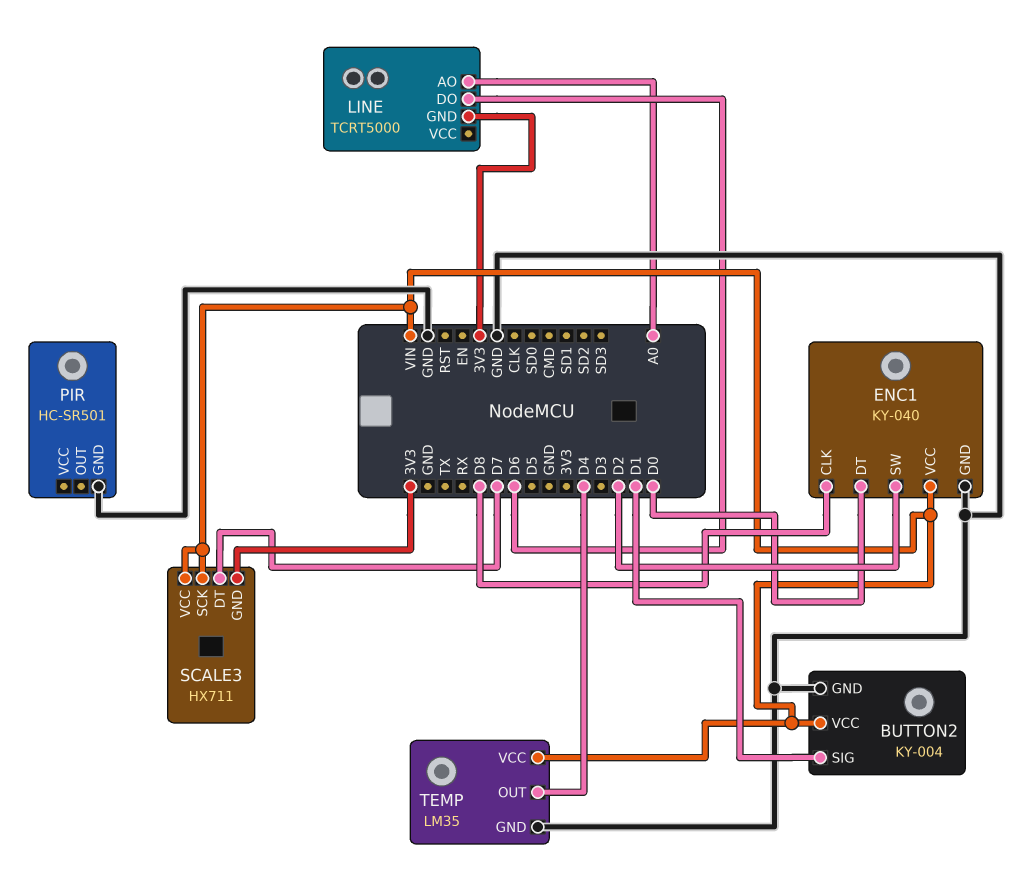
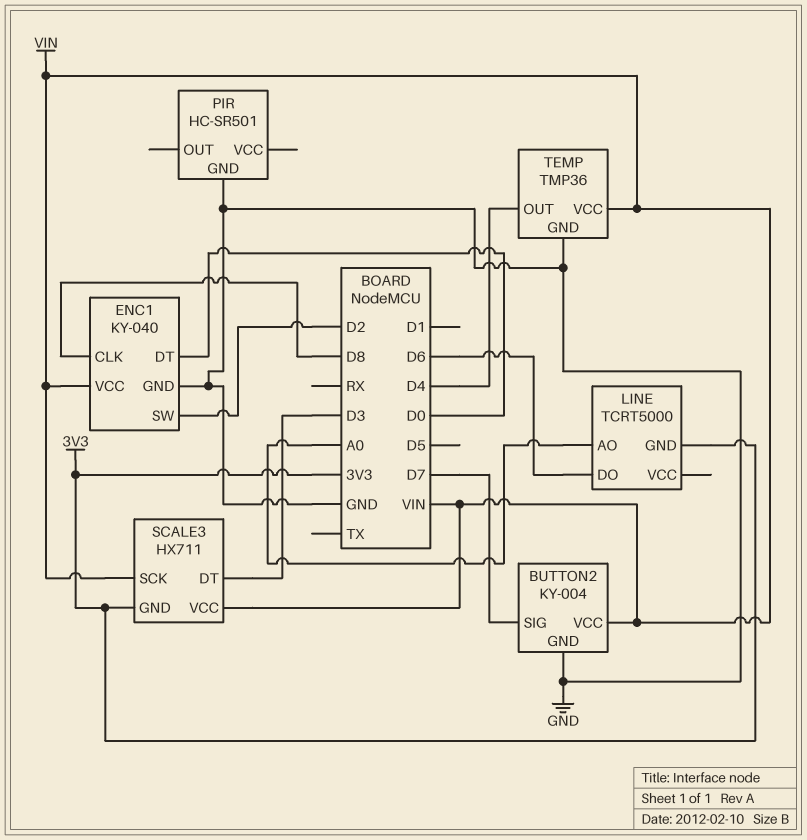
BUTTON2 pin SIG: D1 -> D7
SCALE3 pin DT: D7 -> D3
TEMP: LM35 -> TMP36

